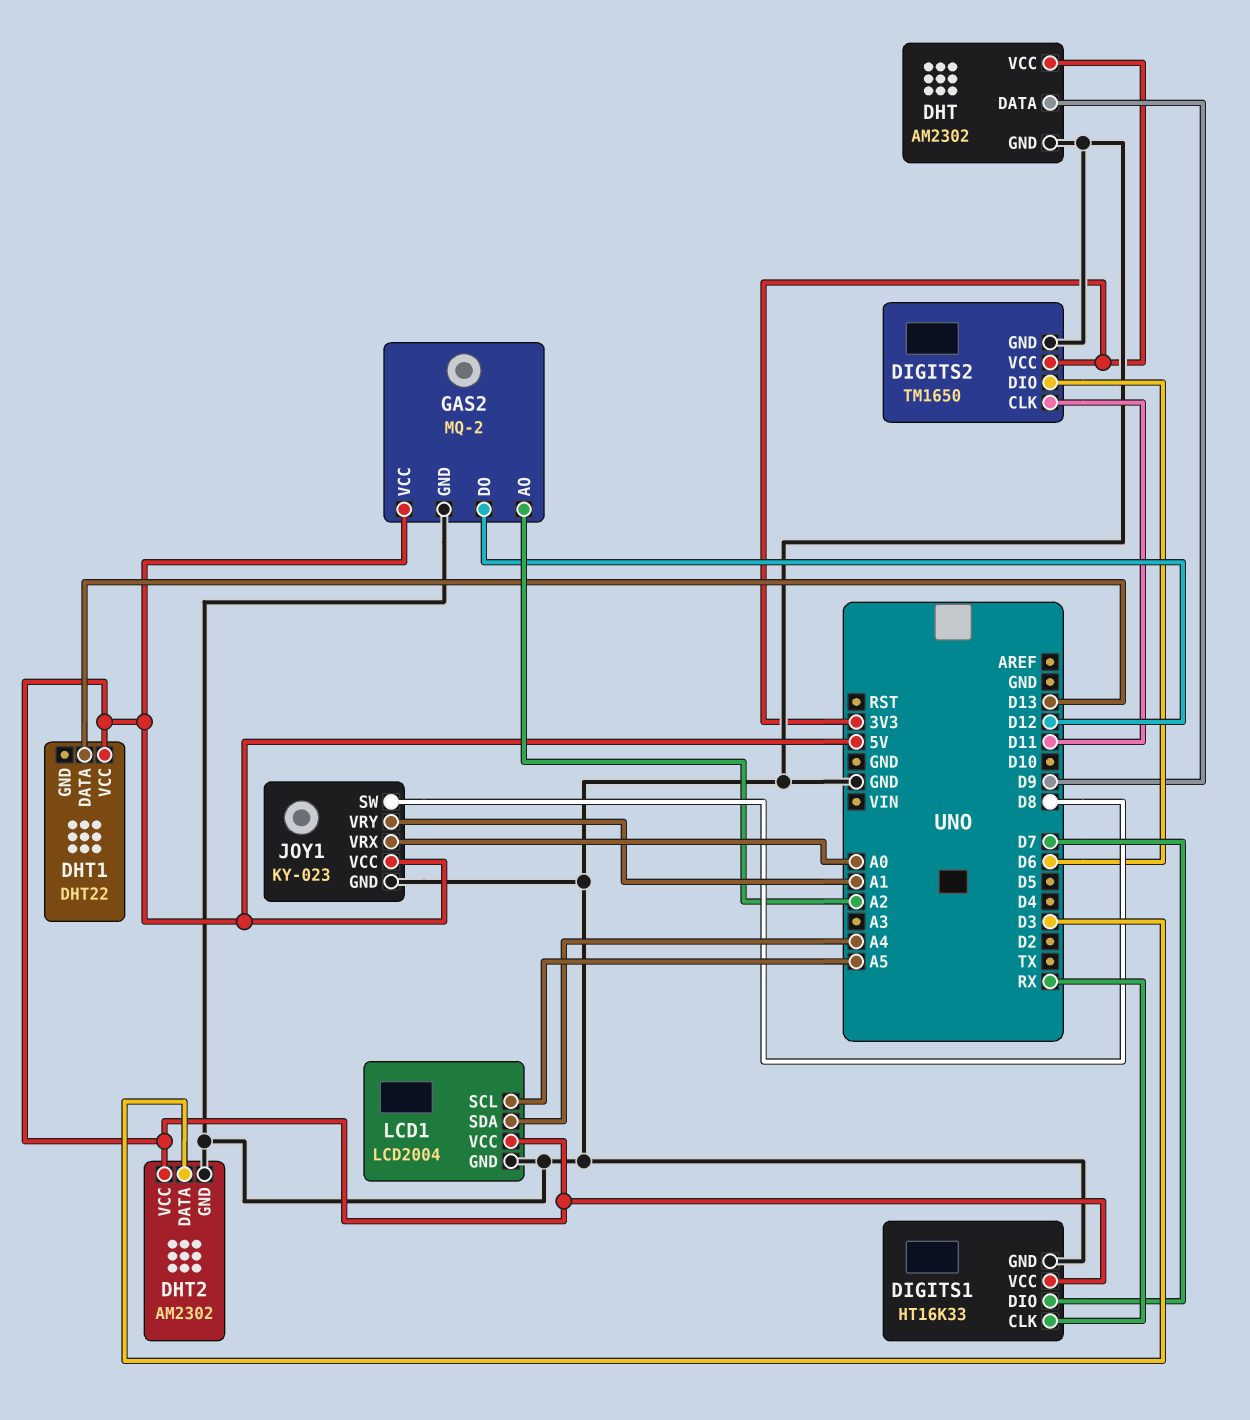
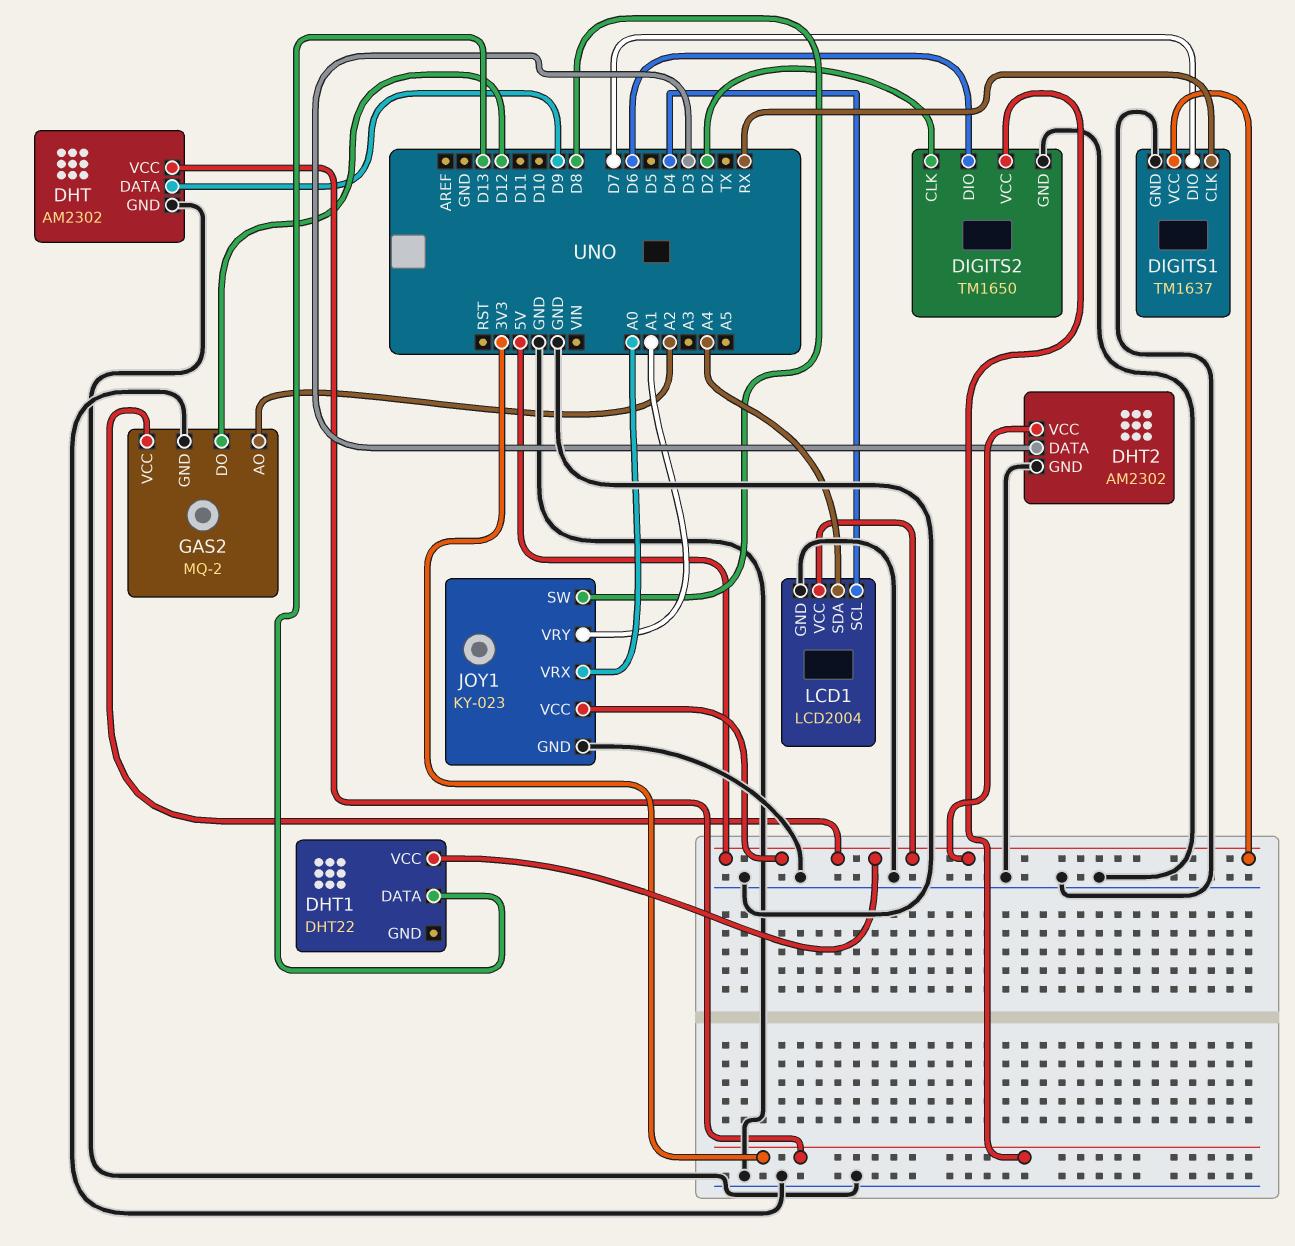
DIGITS1: HT16K33 -> TM1637
DIGITS2 pin CLK: D11 -> D2
LCD1 pin SCL: A5 -> D4

